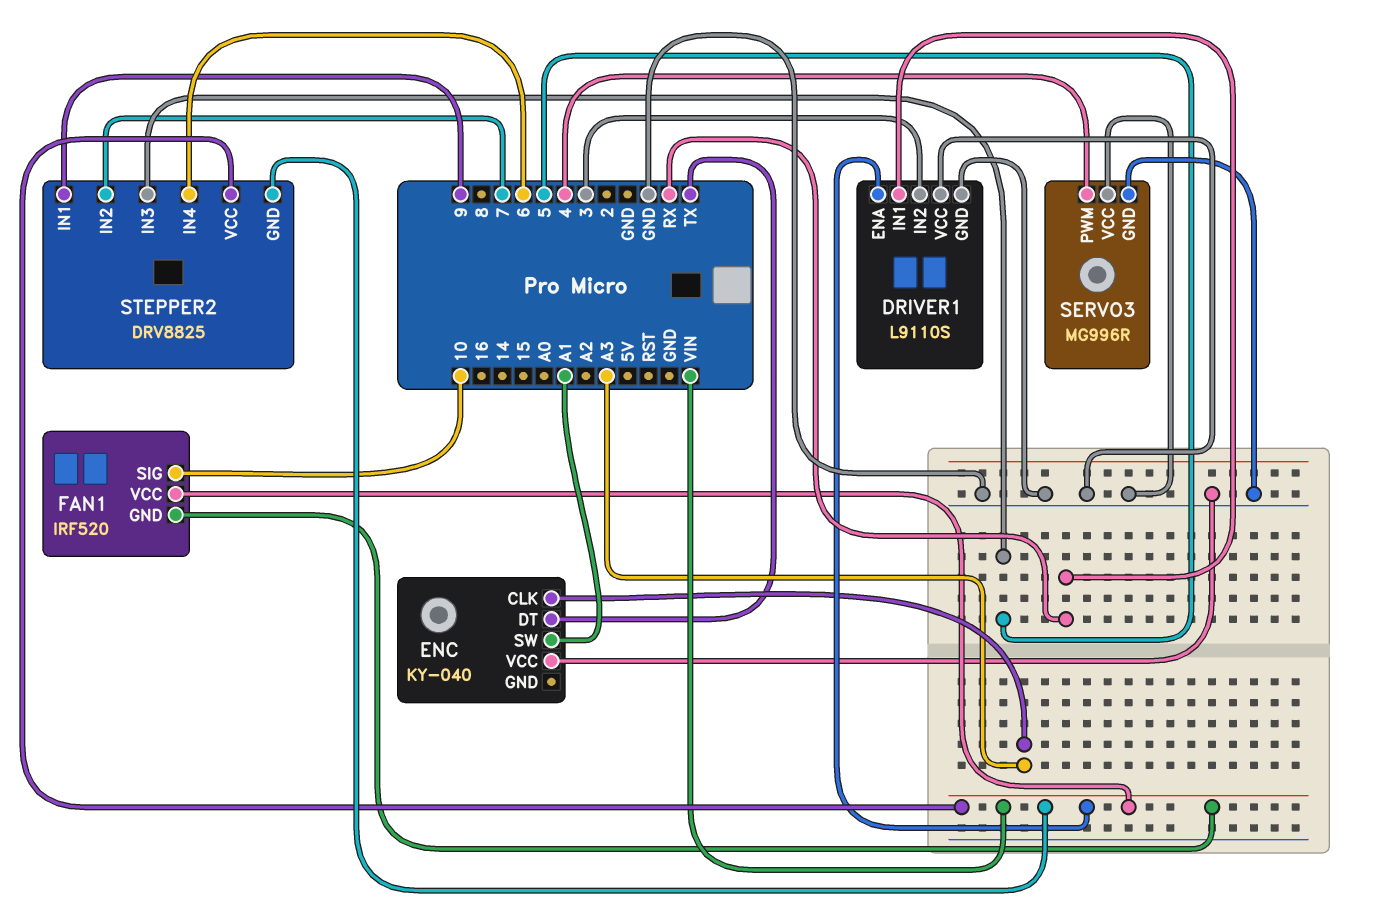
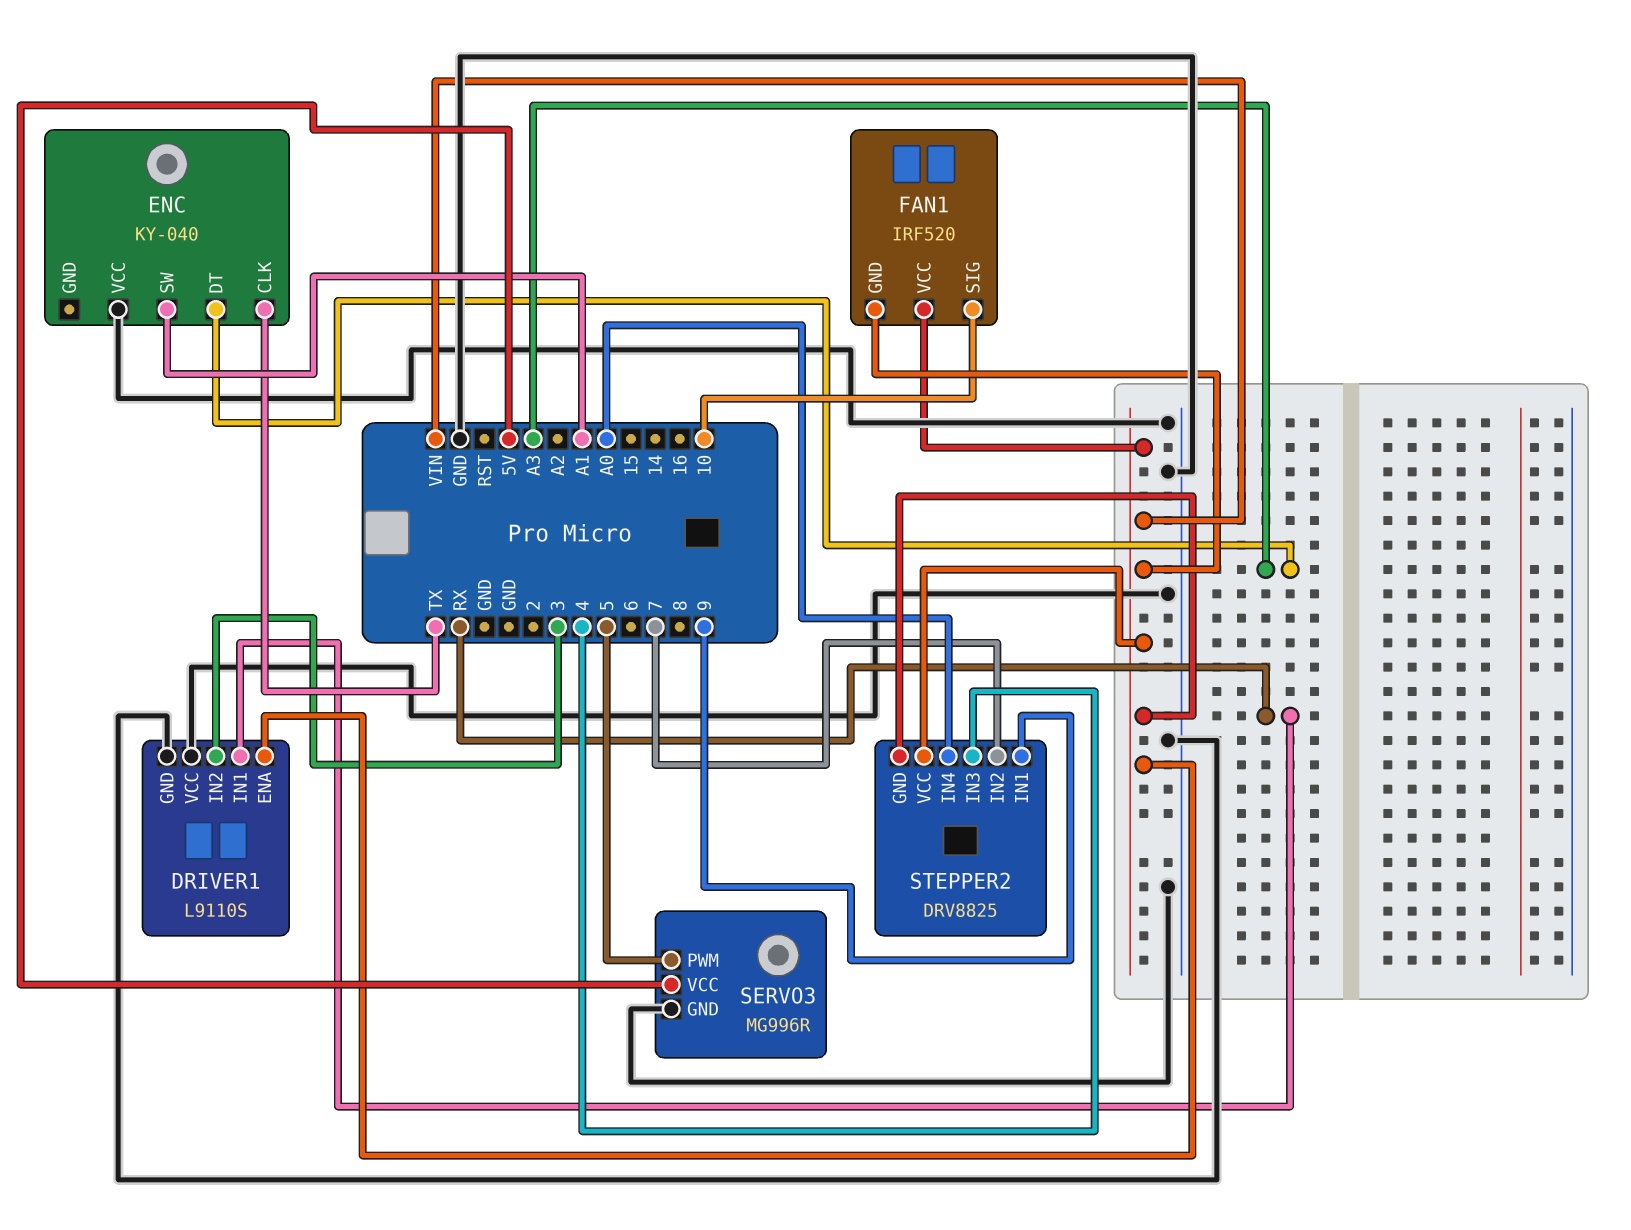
ENC pin CLK: A3 -> TX
ENC pin DT: TX -> A3
SERVO3 pin PWM: 4 -> 5
SERVO3 pin VCC: GND -> 5V
STEPPER2 pin IN3: 5 -> 4
STEPPER2 pin IN4: 6 -> A0

